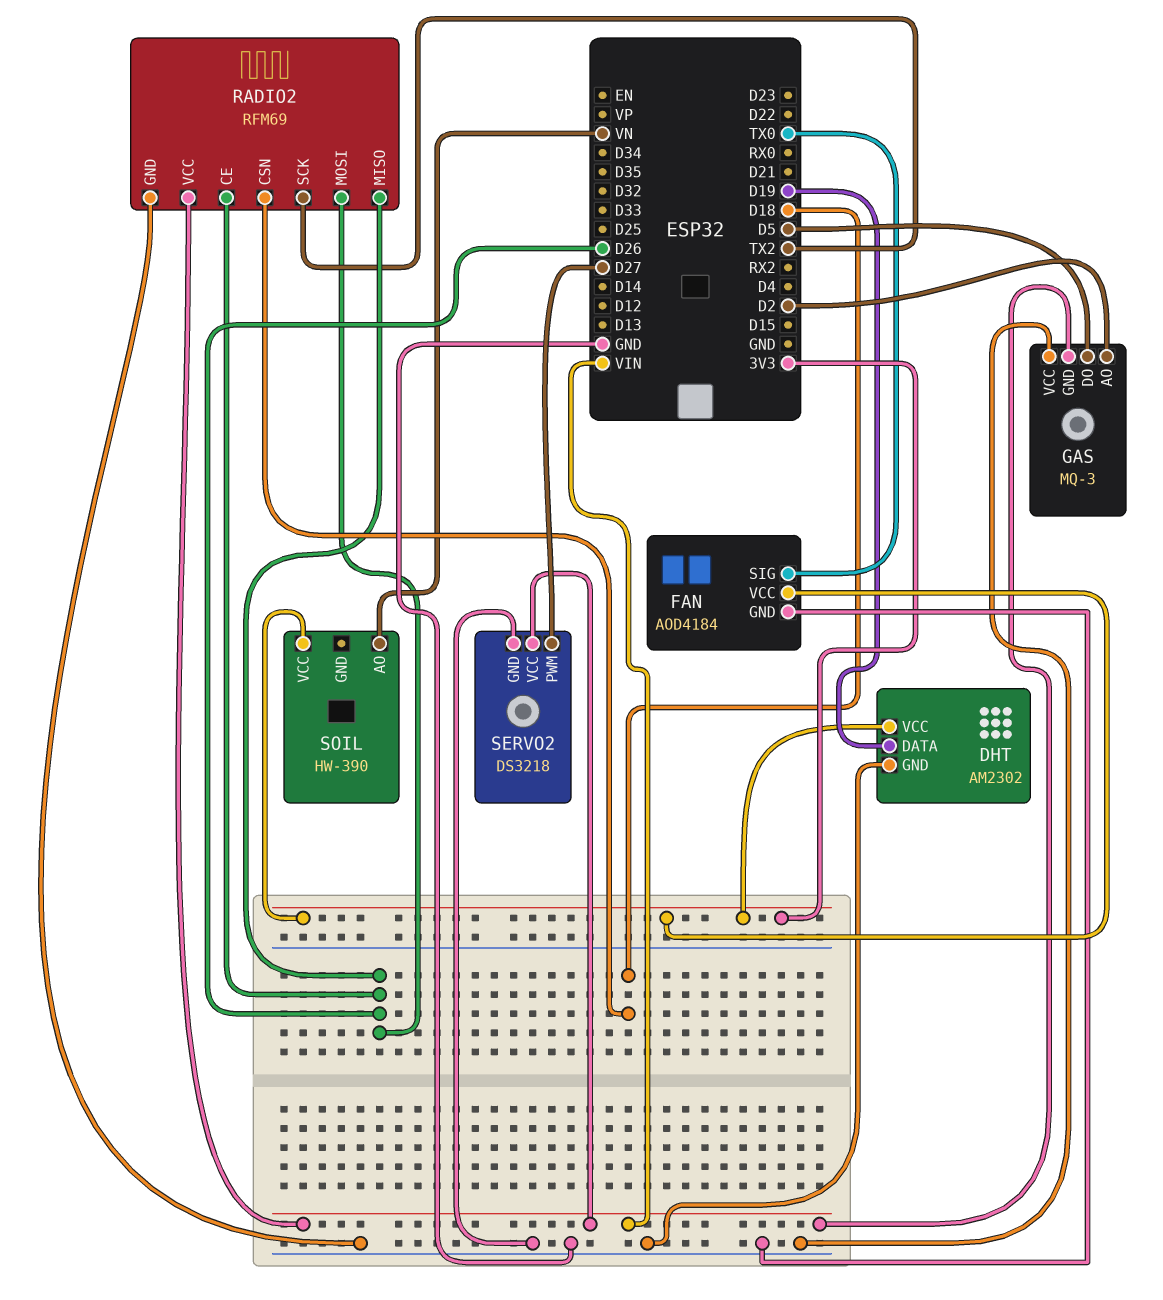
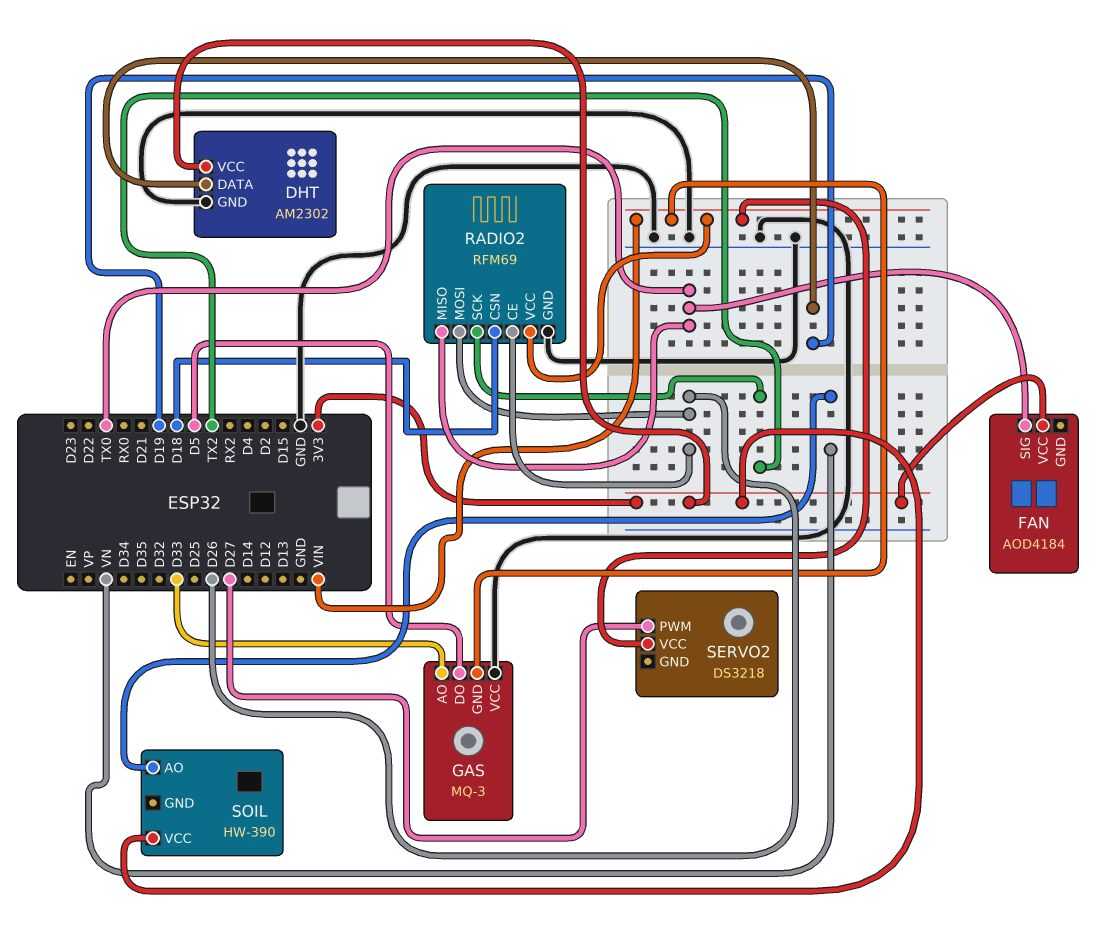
FAN pin GND: GND -> none
GAS pin AO: D2 -> D33
RADIO2 pin MISO: D26 -> TX0
SERVO2 pin GND: GND -> none

